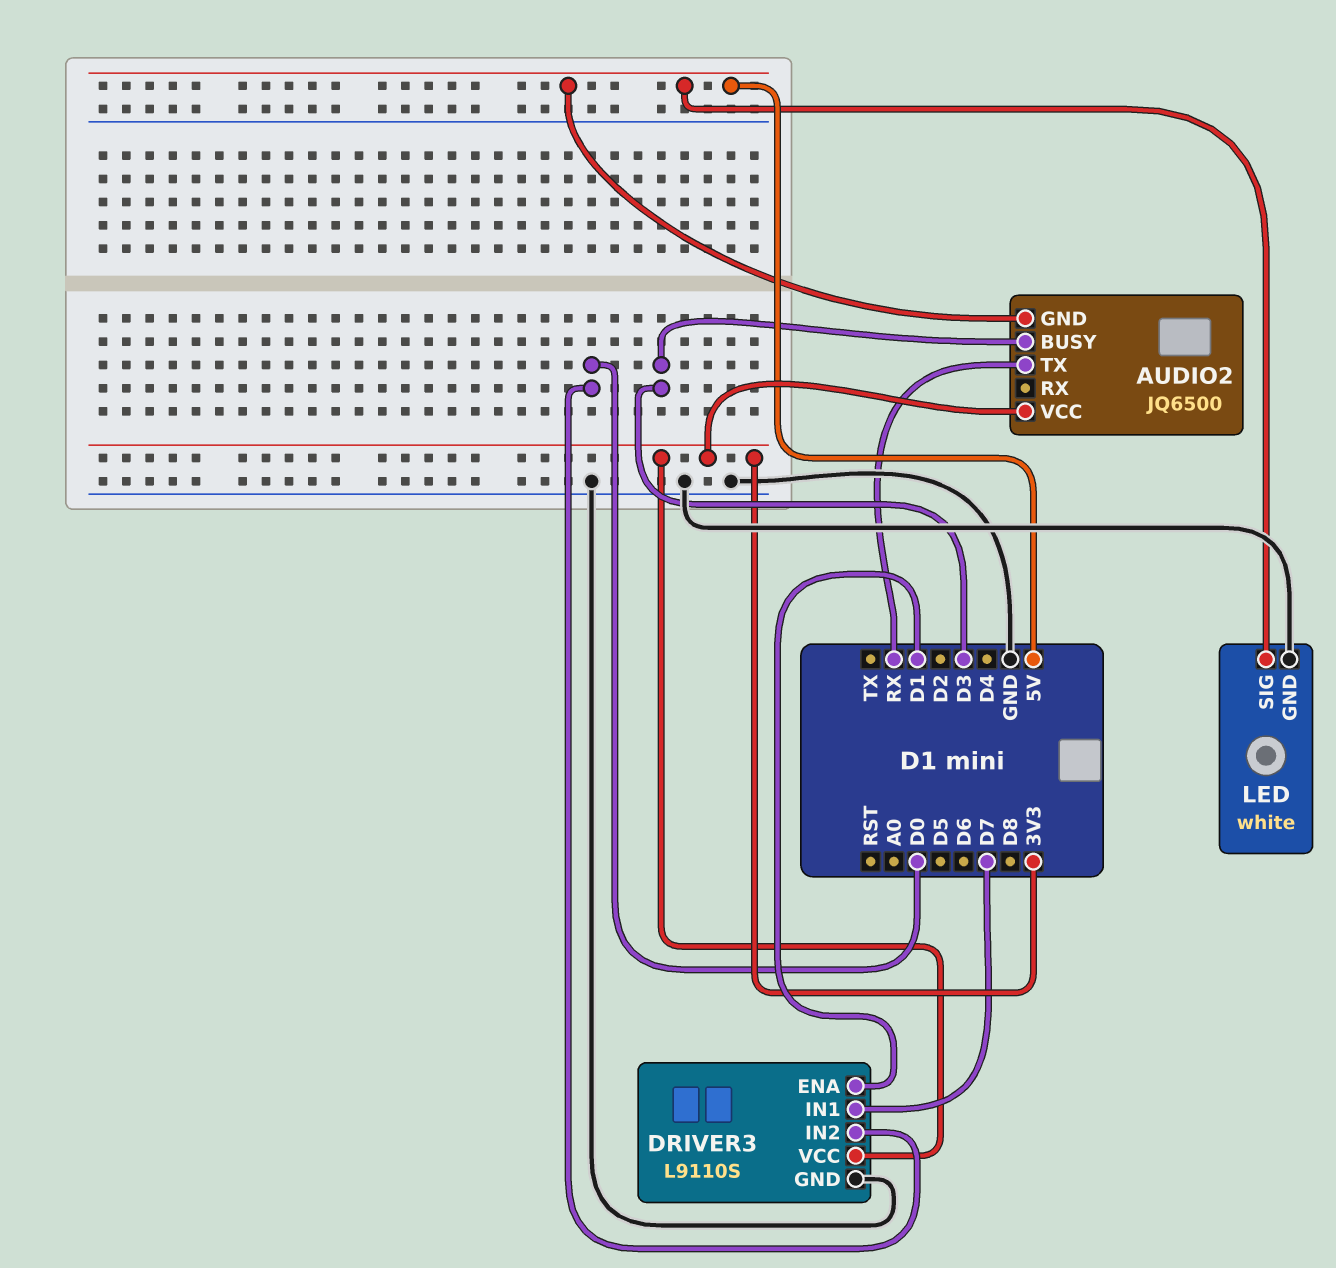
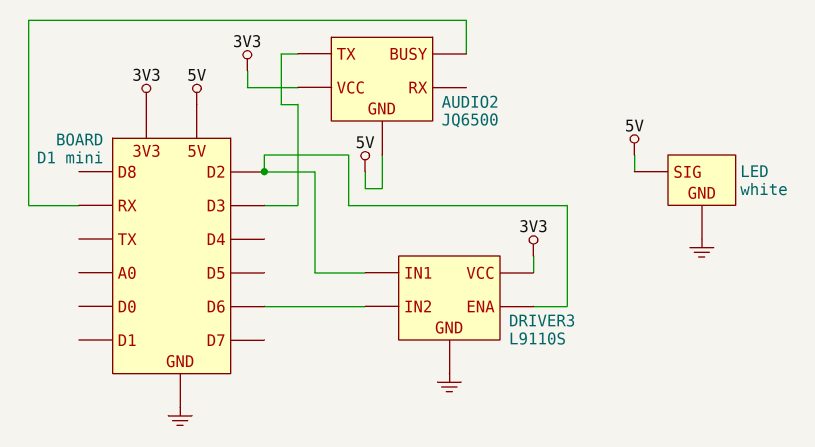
AUDIO2 pin BUSY: D3 -> RX
AUDIO2 pin TX: RX -> D3
DRIVER3 pin ENA: D1 -> D2
DRIVER3 pin IN1: D7 -> D2
DRIVER3 pin IN2: D0 -> D6

